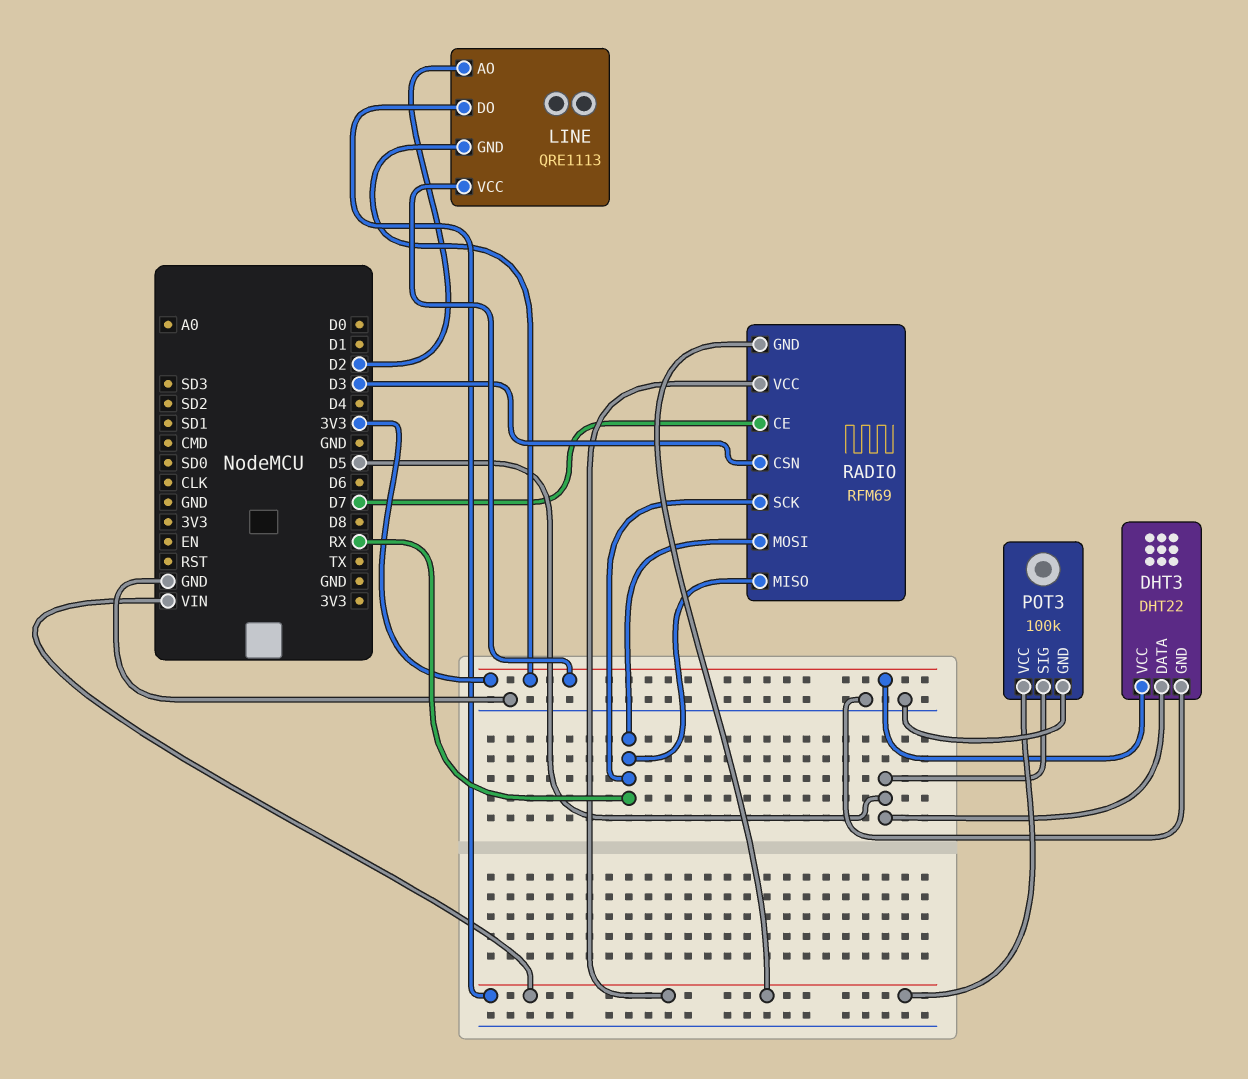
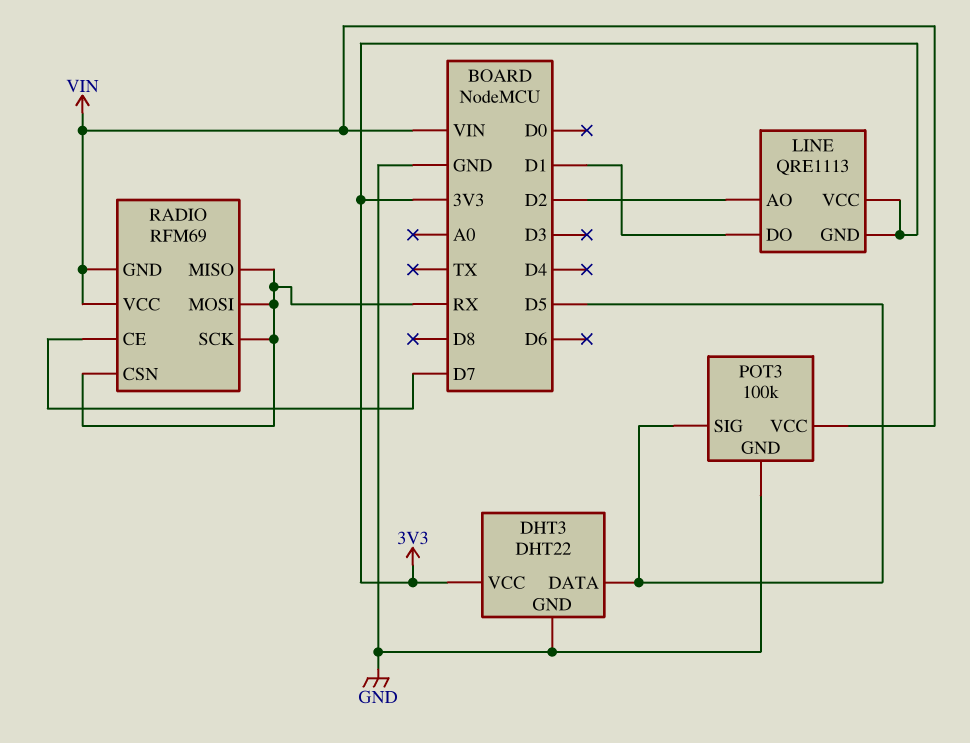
LINE pin DO: VIN -> D1
RADIO pin CSN: D3 -> RX

